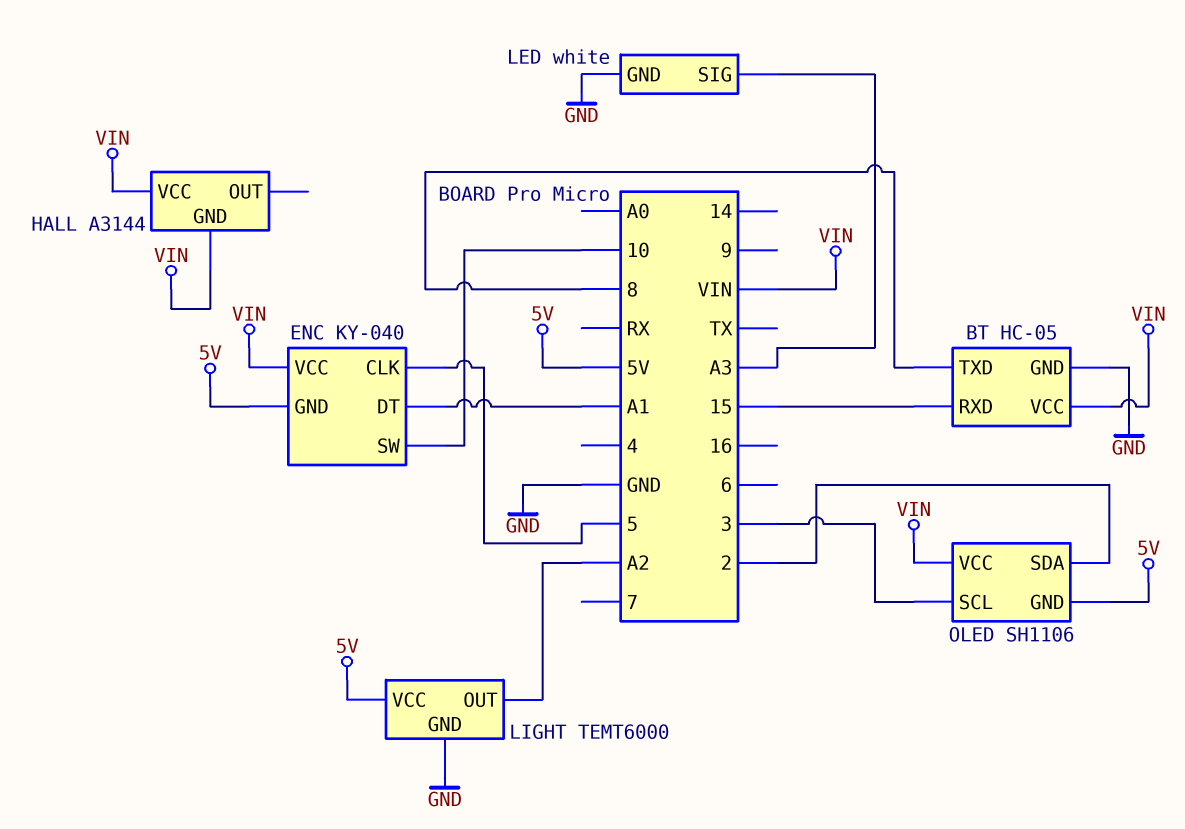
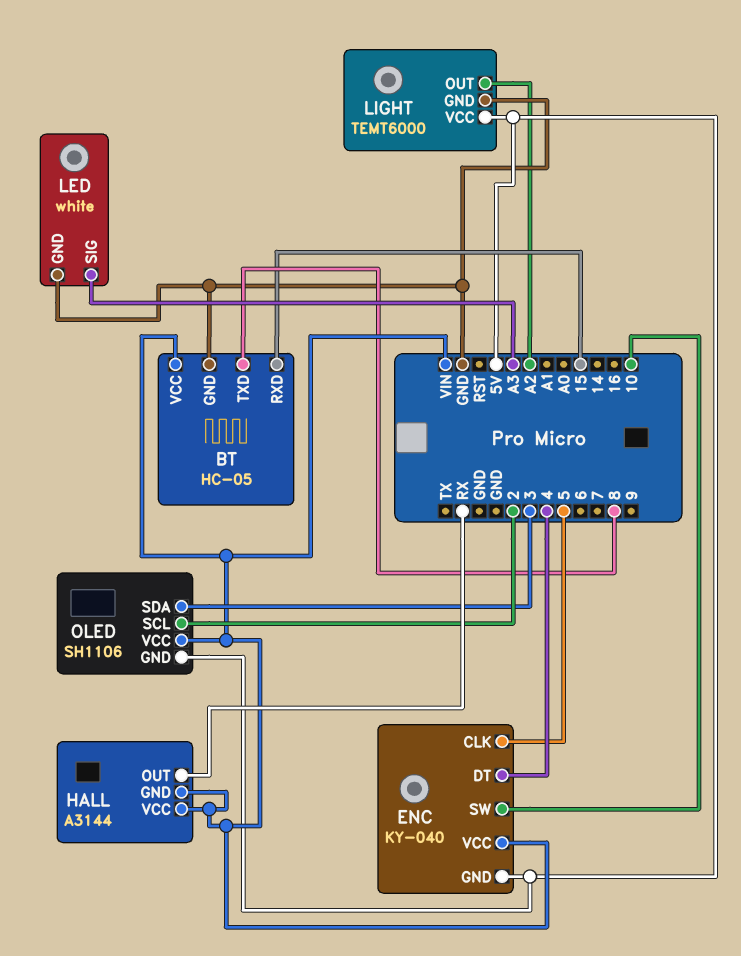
ENC pin DT: A1 -> 4
HALL pin OUT: none -> RX
OLED pin SCL: 3 -> 2
OLED pin SDA: 2 -> 3

